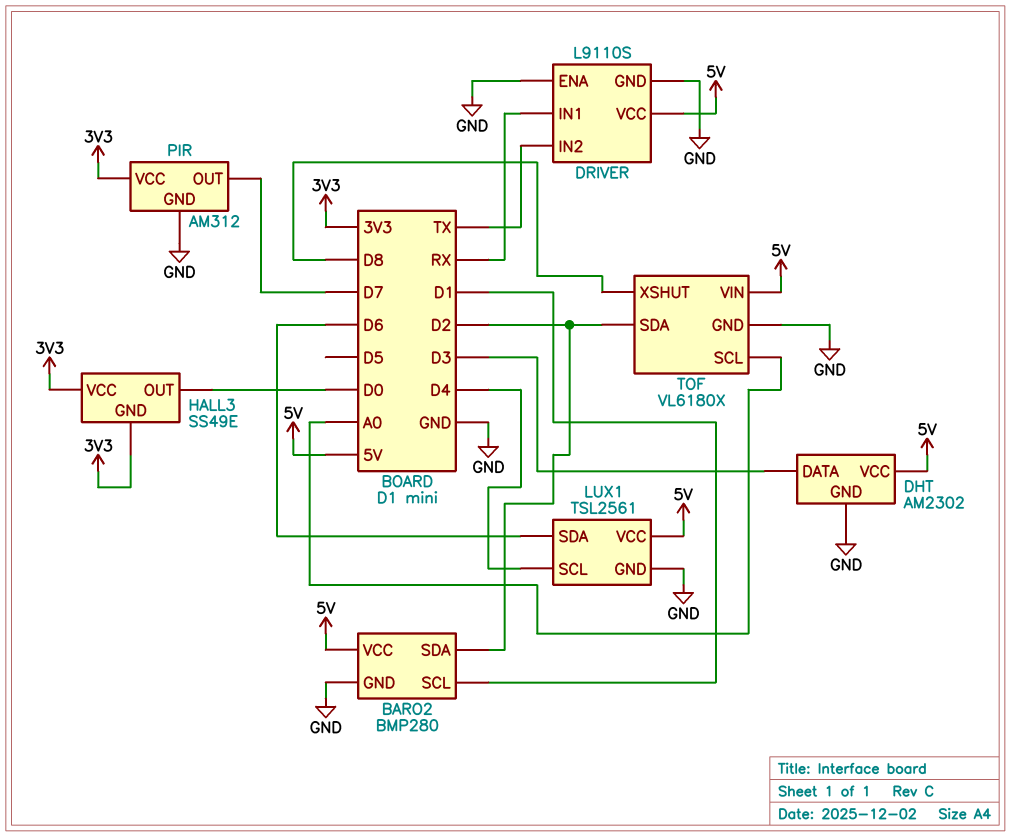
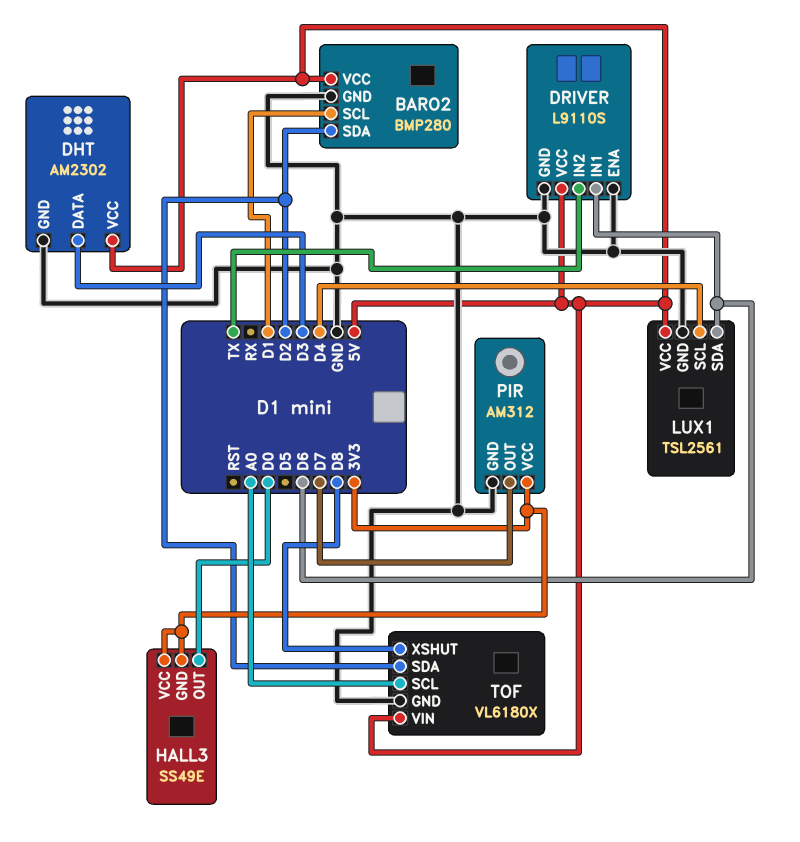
DRIVER pin IN1: RX -> D6

